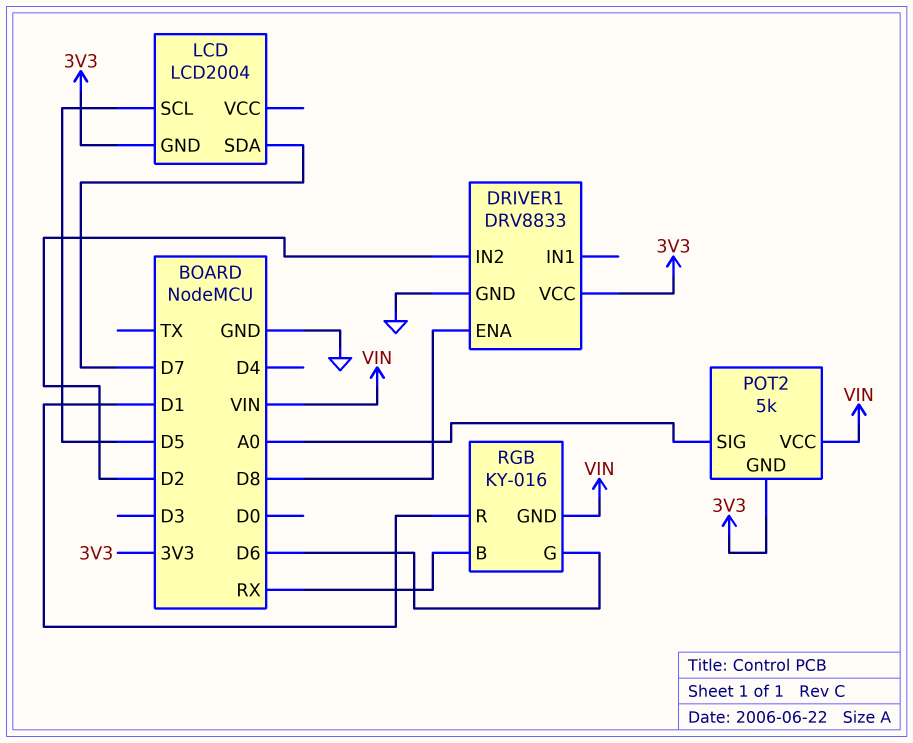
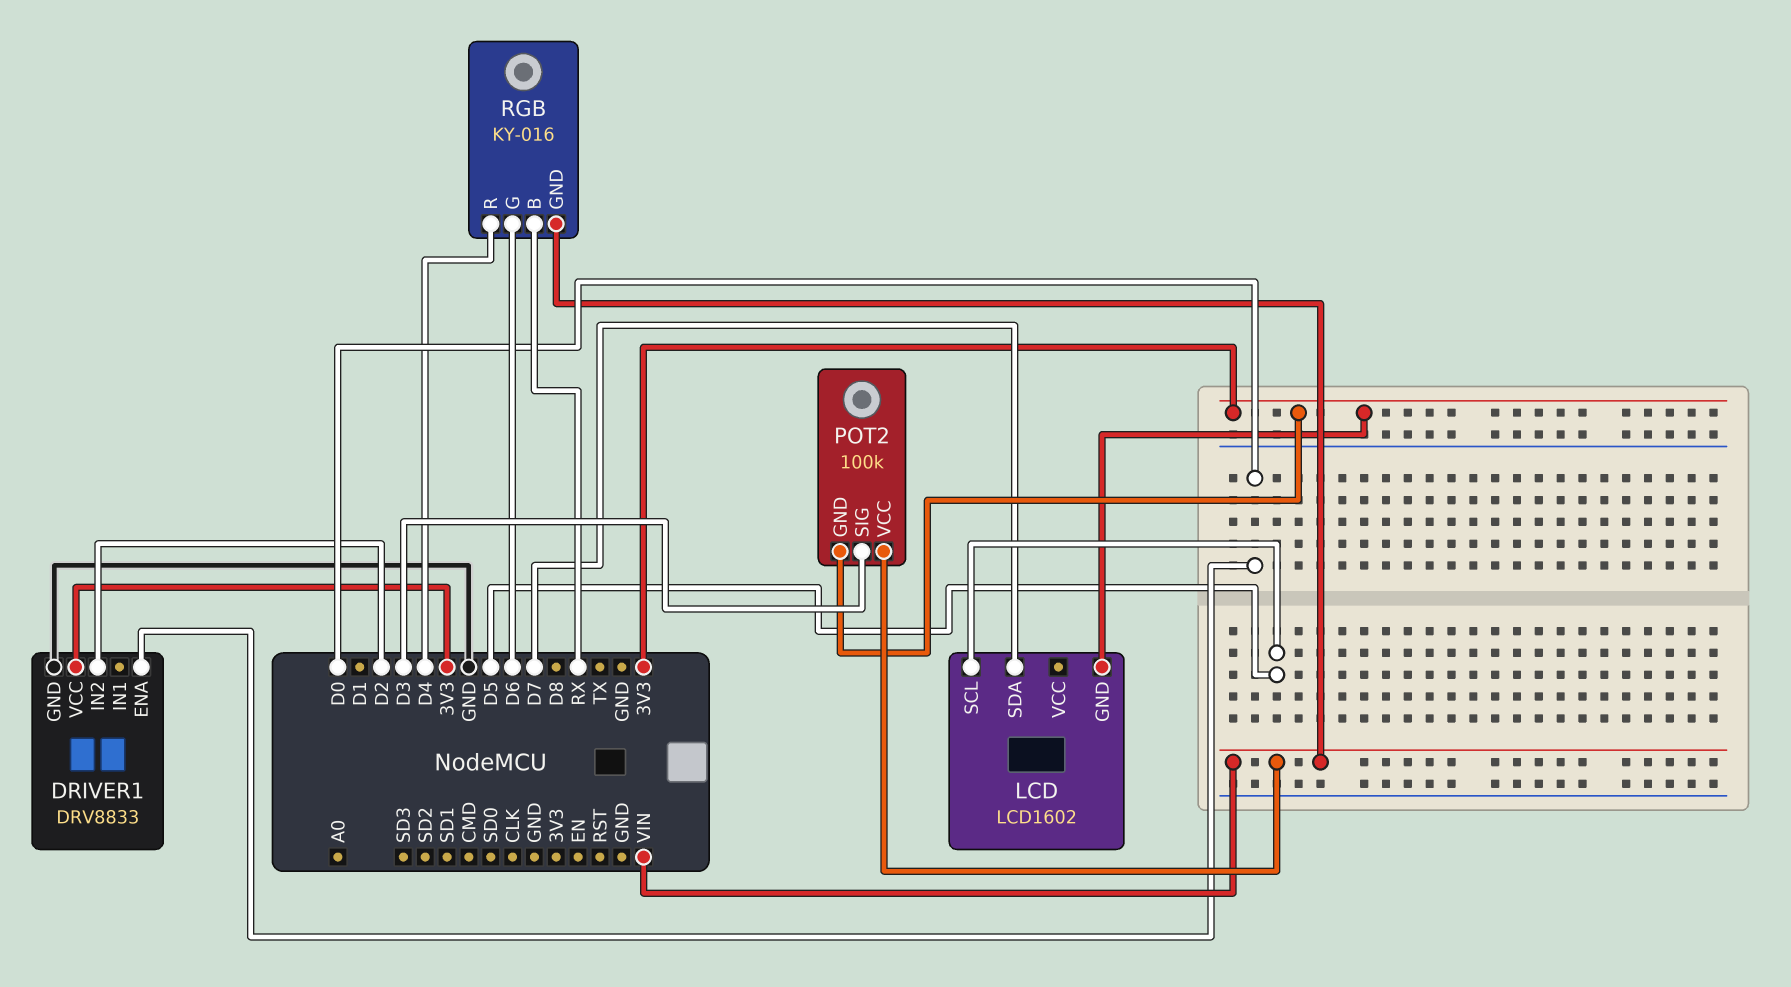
DRIVER1 pin ENA: D8 -> D0
LCD: LCD2004 -> LCD1602
POT2: 5k -> 100k
POT2 pin SIG: A0 -> D3
RGB pin R: D1 -> D4

